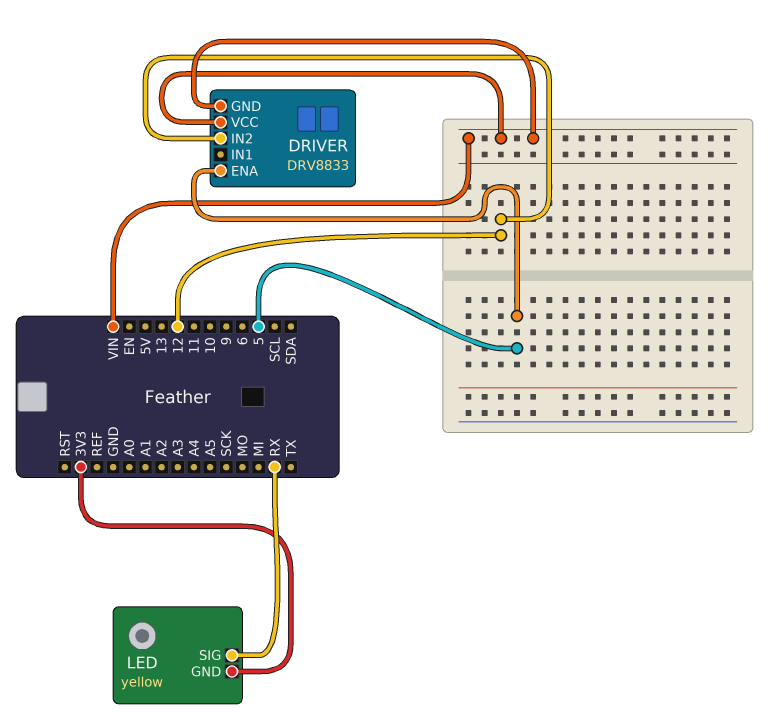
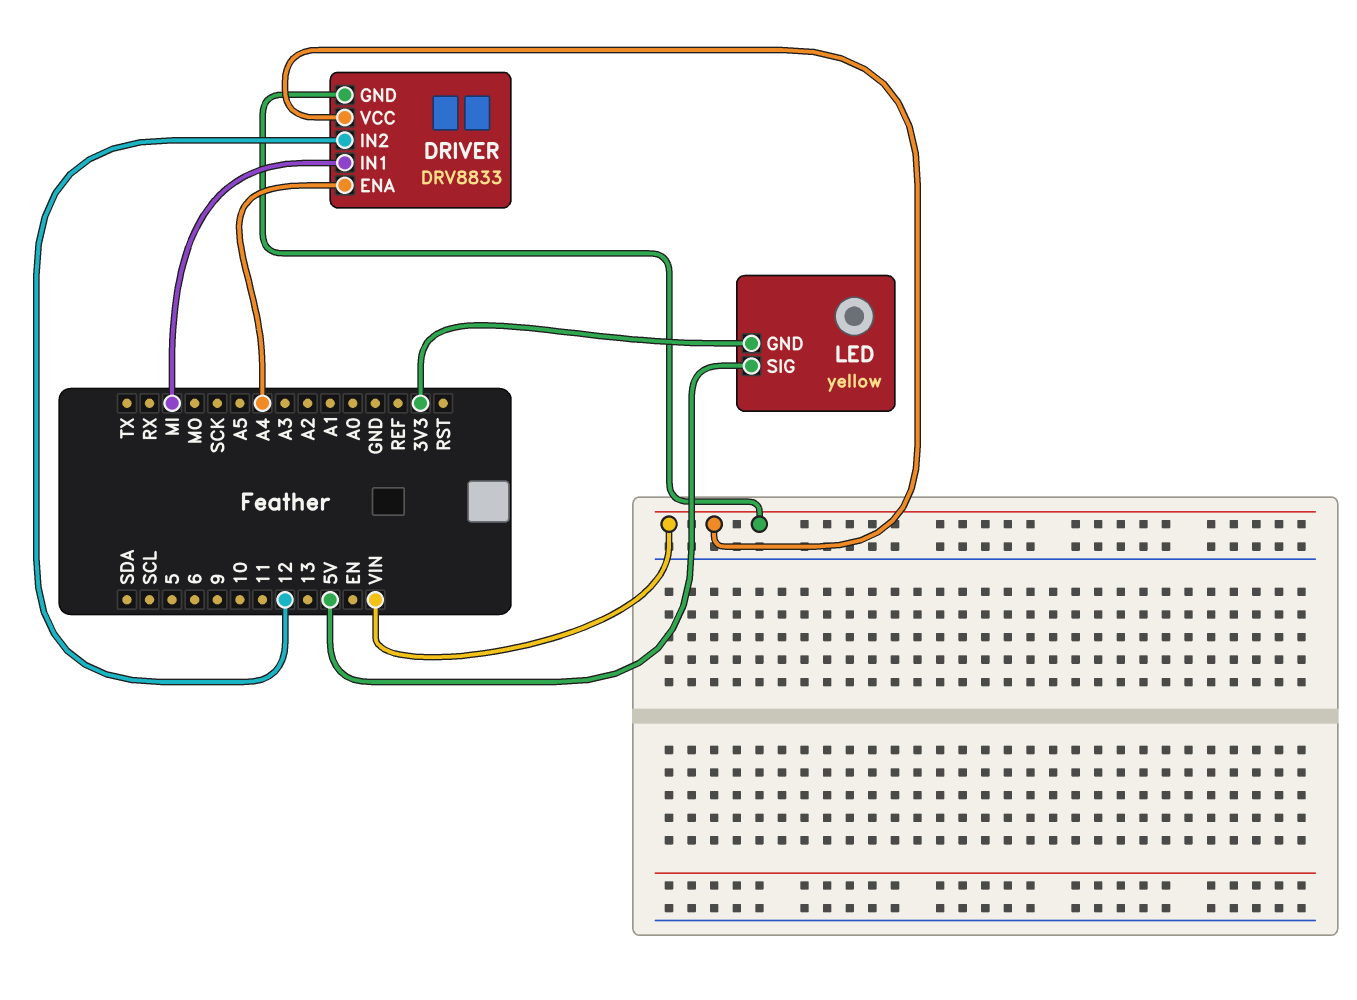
DRIVER pin ENA: 5 -> A4
DRIVER pin IN1: none -> MI
LED pin SIG: RX -> 5V

